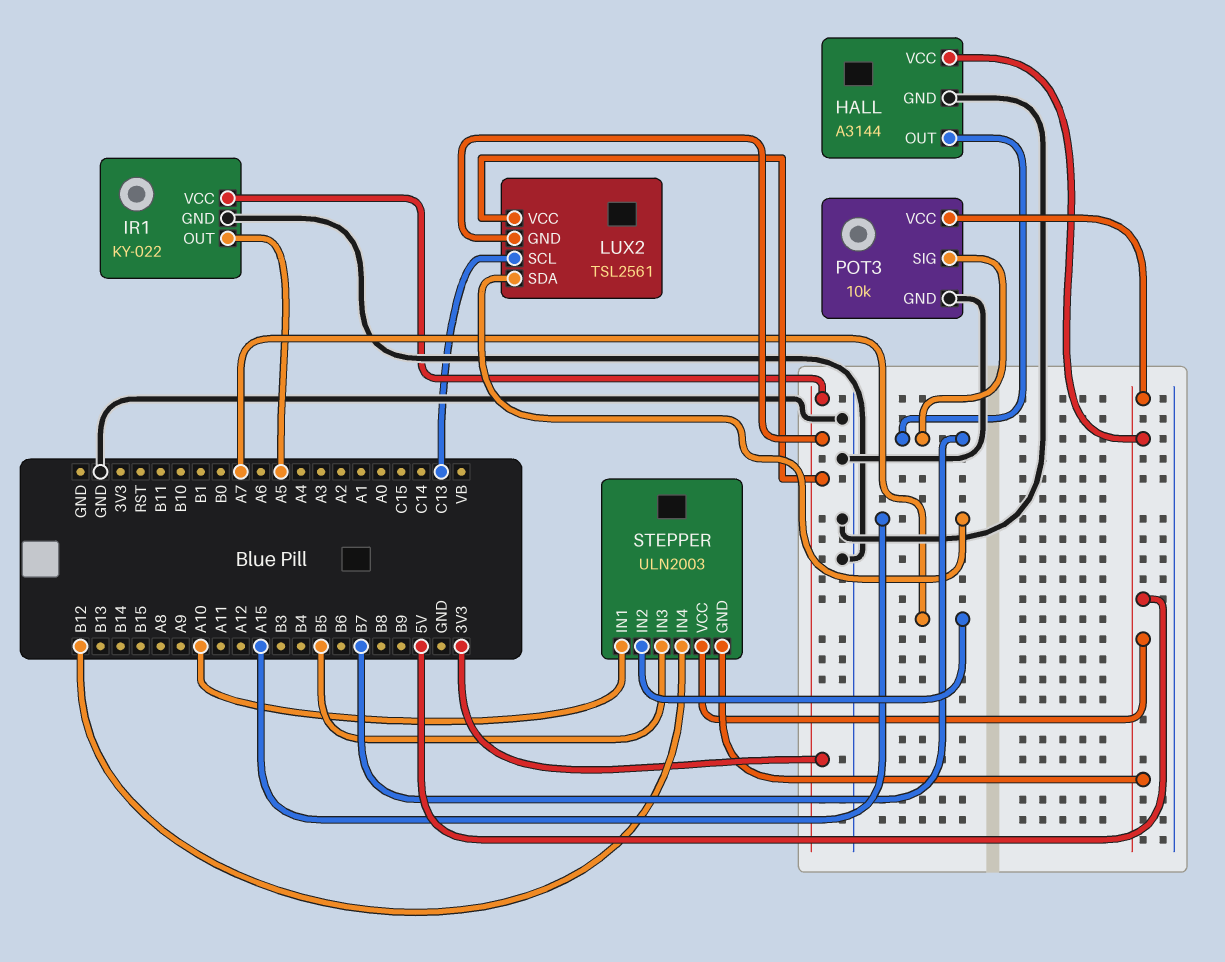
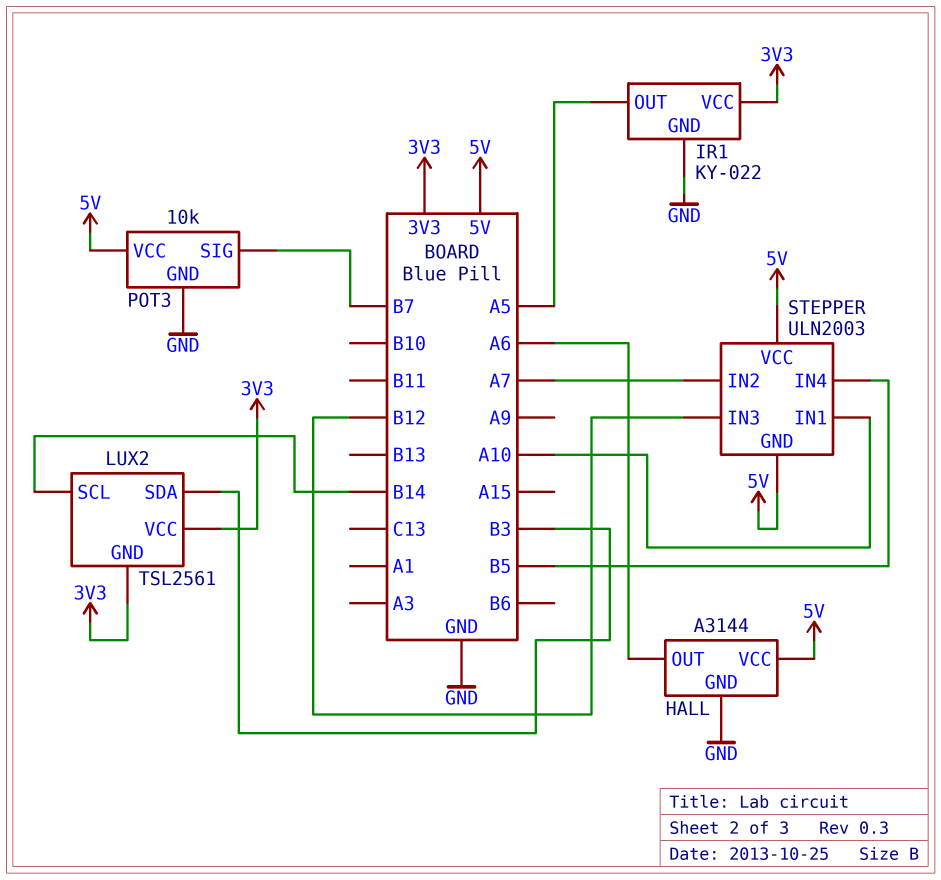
HALL pin OUT: B7 -> A6
LUX2 pin SCL: C13 -> B14
LUX2 pin SDA: A15 -> B3
STEPPER pin IN3: B5 -> B12
STEPPER pin IN4: B12 -> B5

